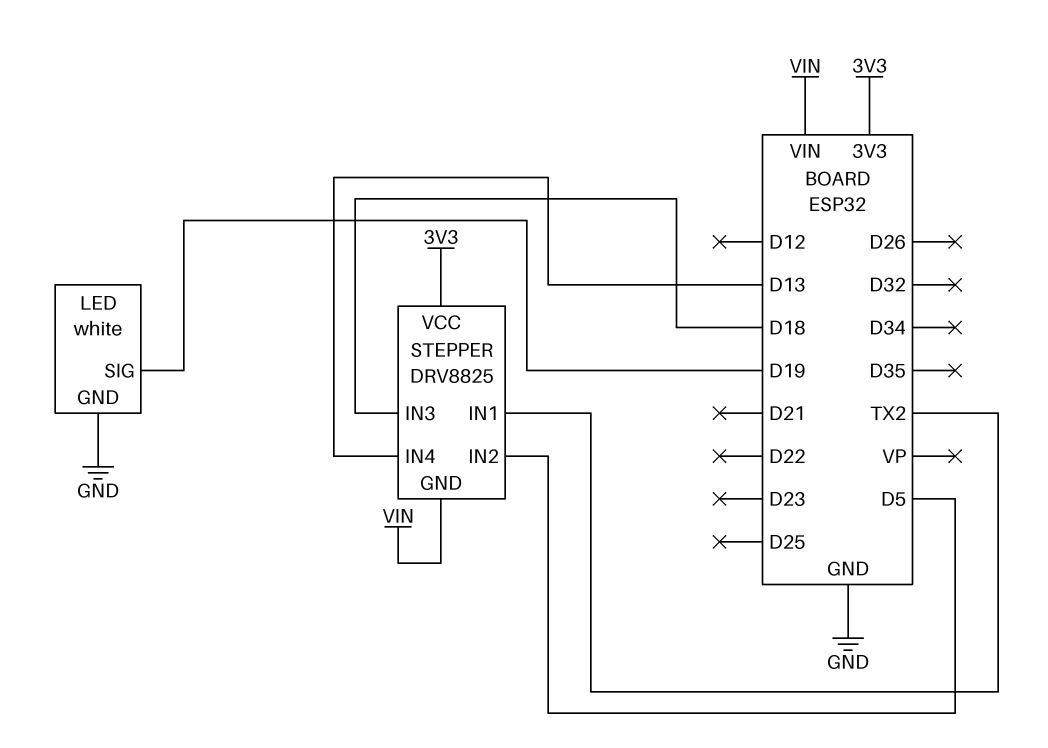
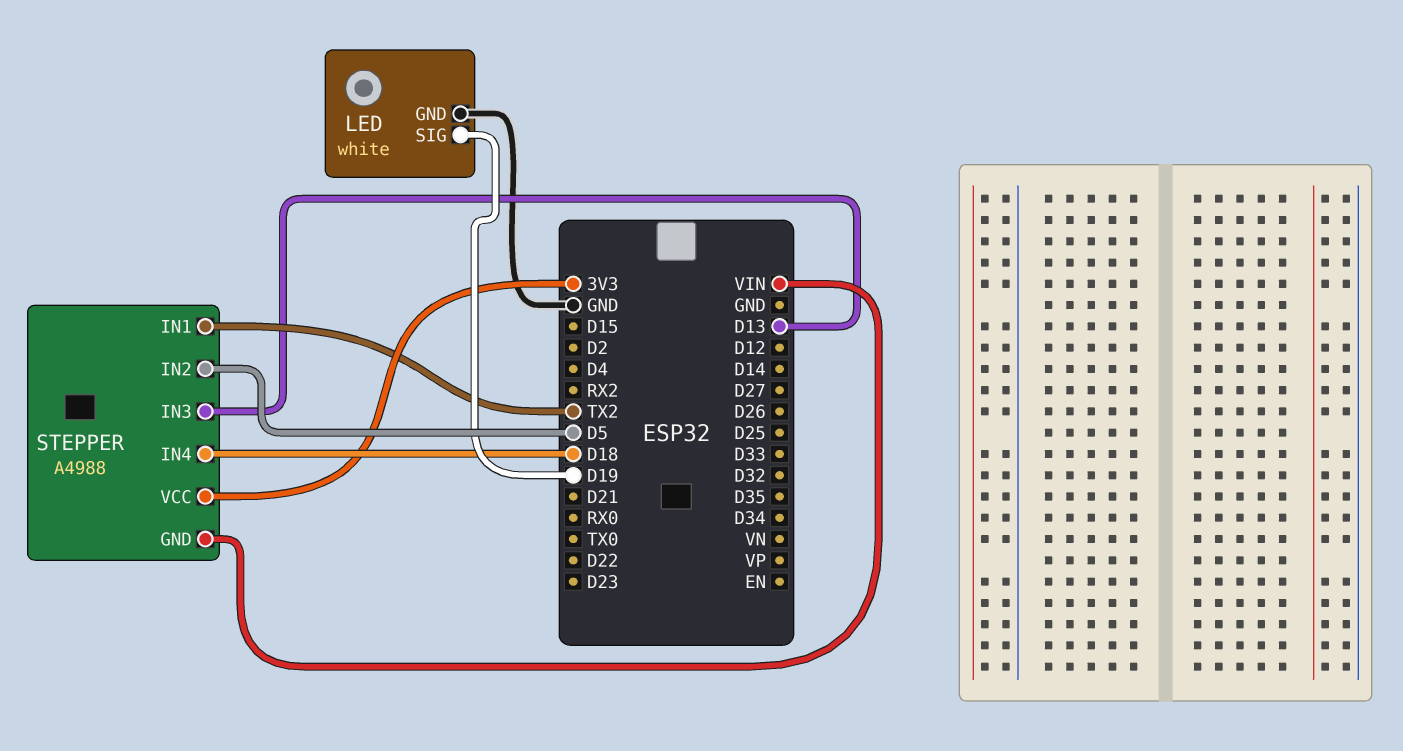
STEPPER: DRV8825 -> A4988
STEPPER pin IN3: D18 -> D13
STEPPER pin IN4: D13 -> D18

